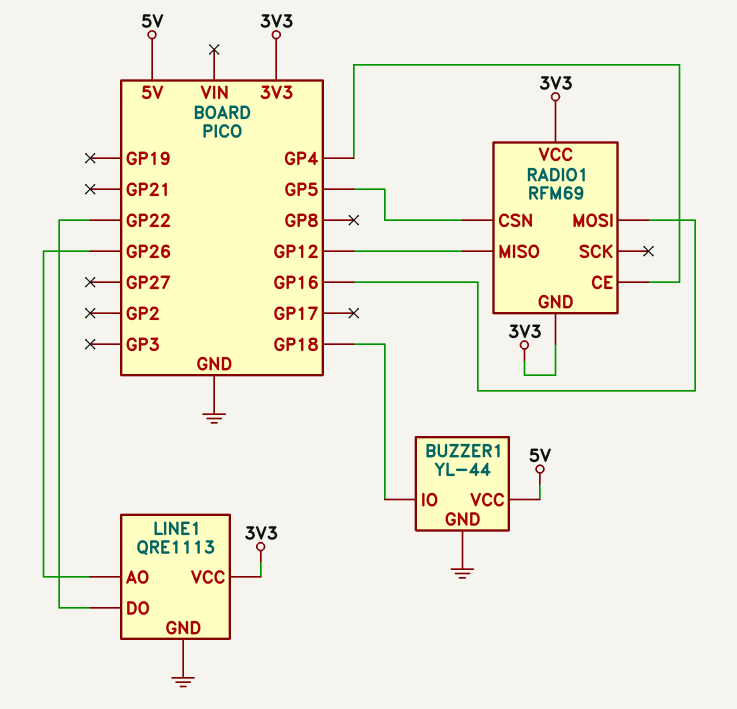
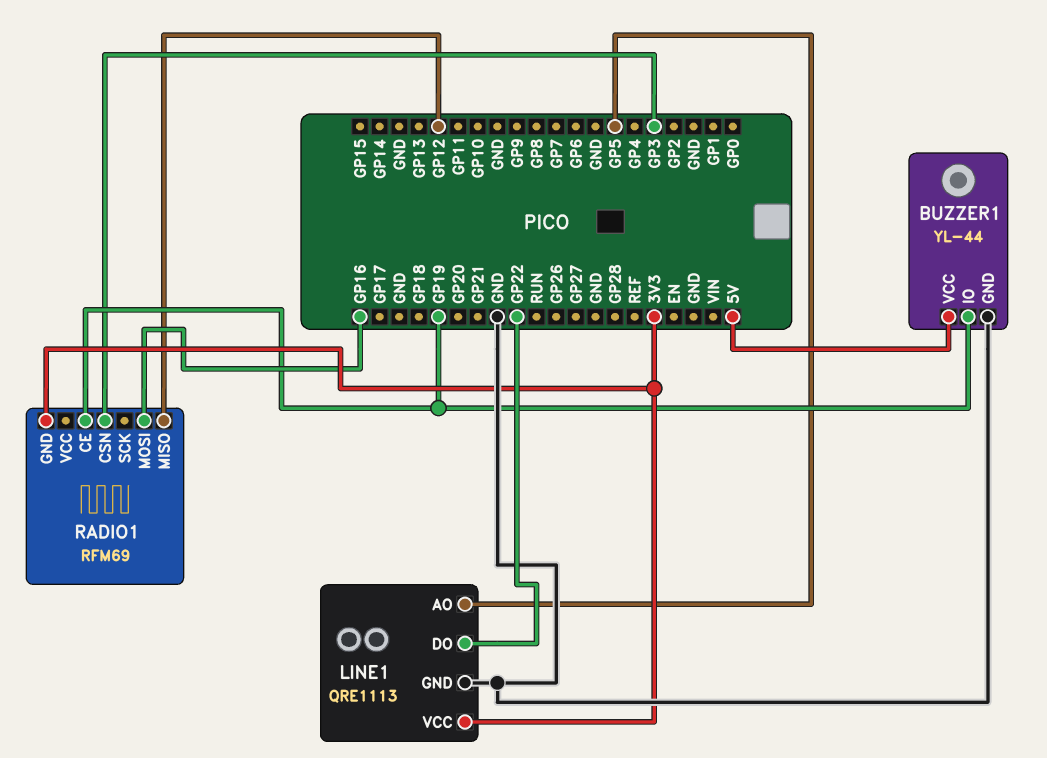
BUZZER1 pin IO: GP18 -> GP19
LINE1 pin AO: GP26 -> GP5
RADIO1 pin CE: GP4 -> GP19
RADIO1 pin CSN: GP5 -> GP3
RADIO1 pin VCC: 3V3 -> none

